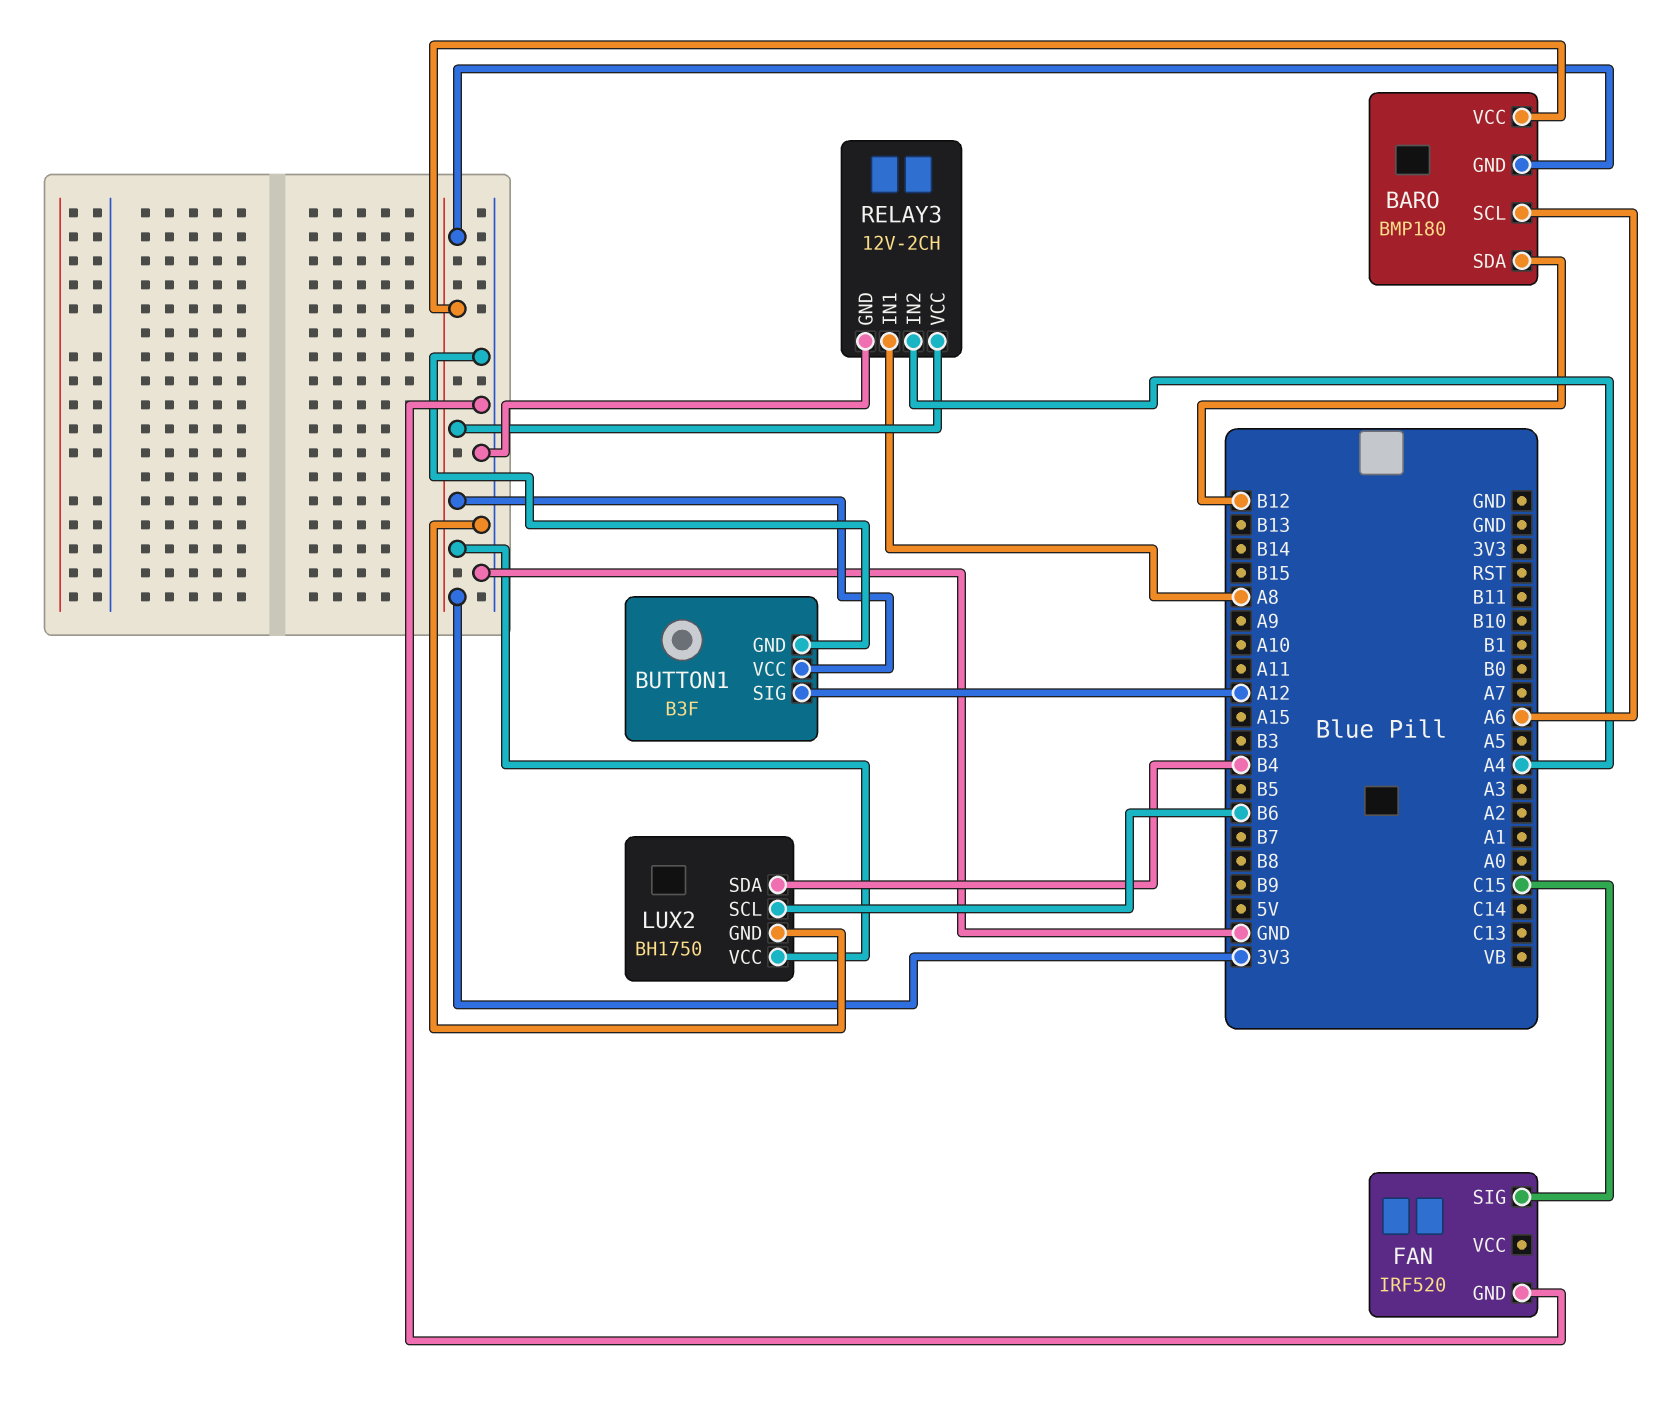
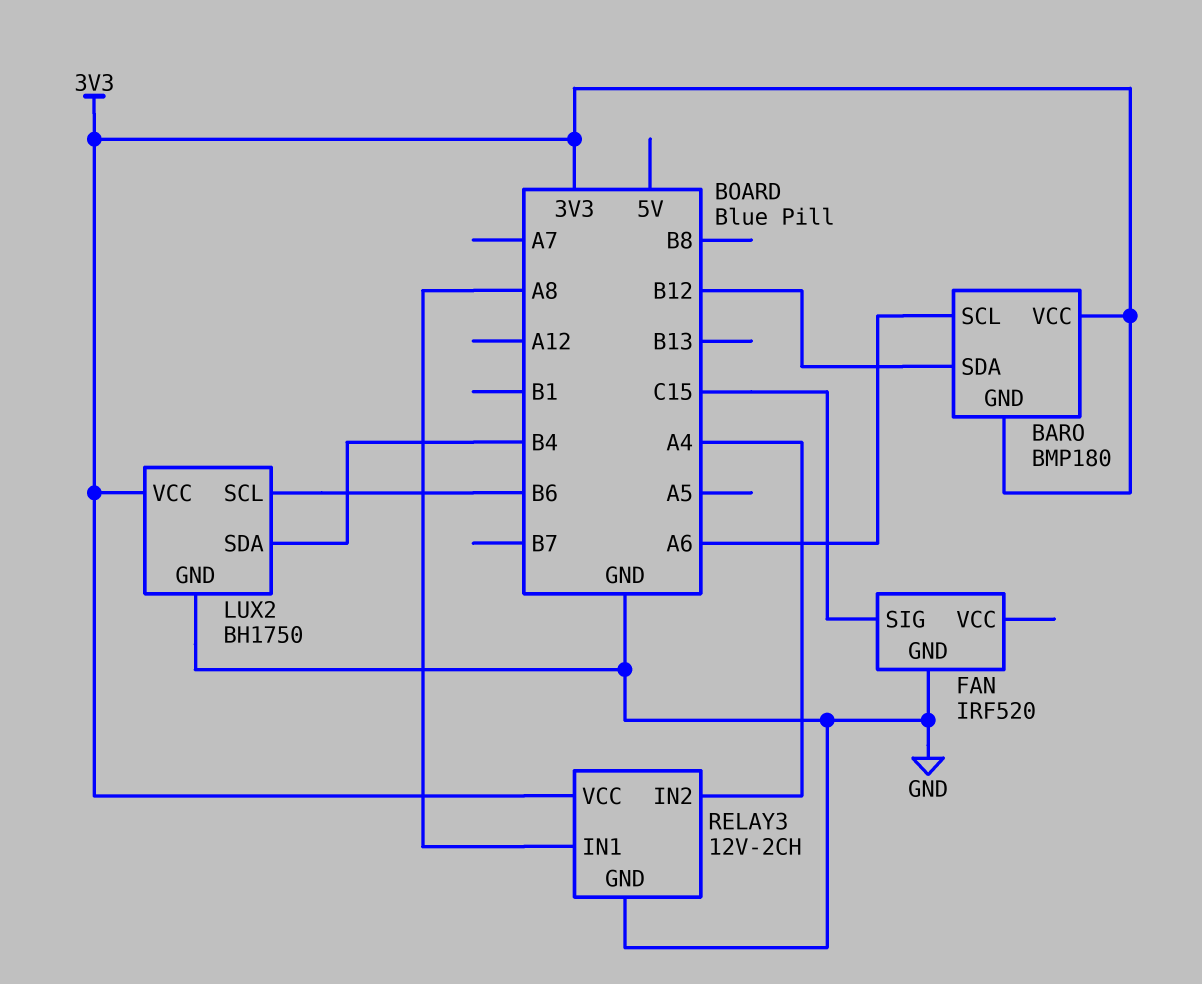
BUTTON1: B3F -> none
BUTTON1 pin GND: GND -> none
BUTTON1 pin SIG: A12 -> none
BUTTON1 pin VCC: 3V3 -> none

